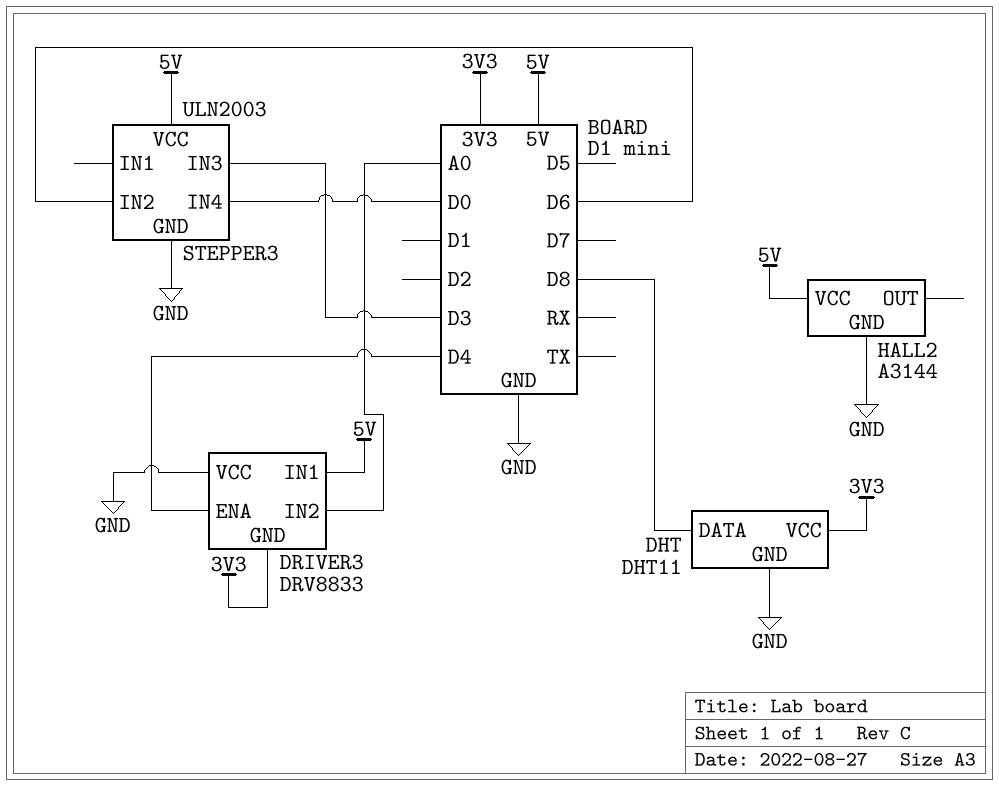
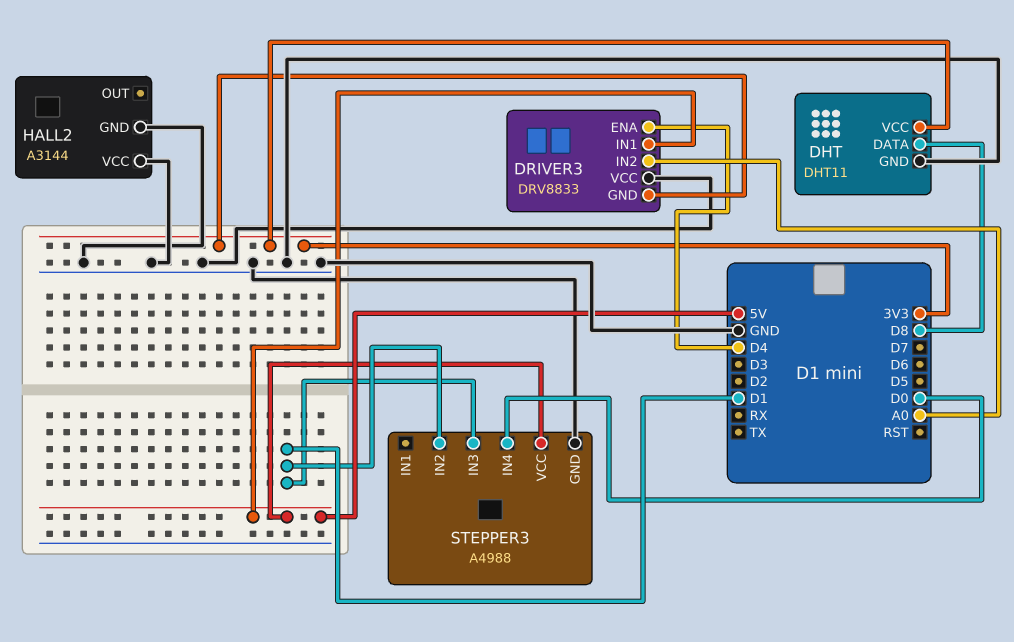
HALL2 pin VCC: 5V -> GND
STEPPER3: ULN2003 -> A4988
STEPPER3 pin IN2: D6 -> D1
STEPPER3 pin IN3: D3 -> D1

